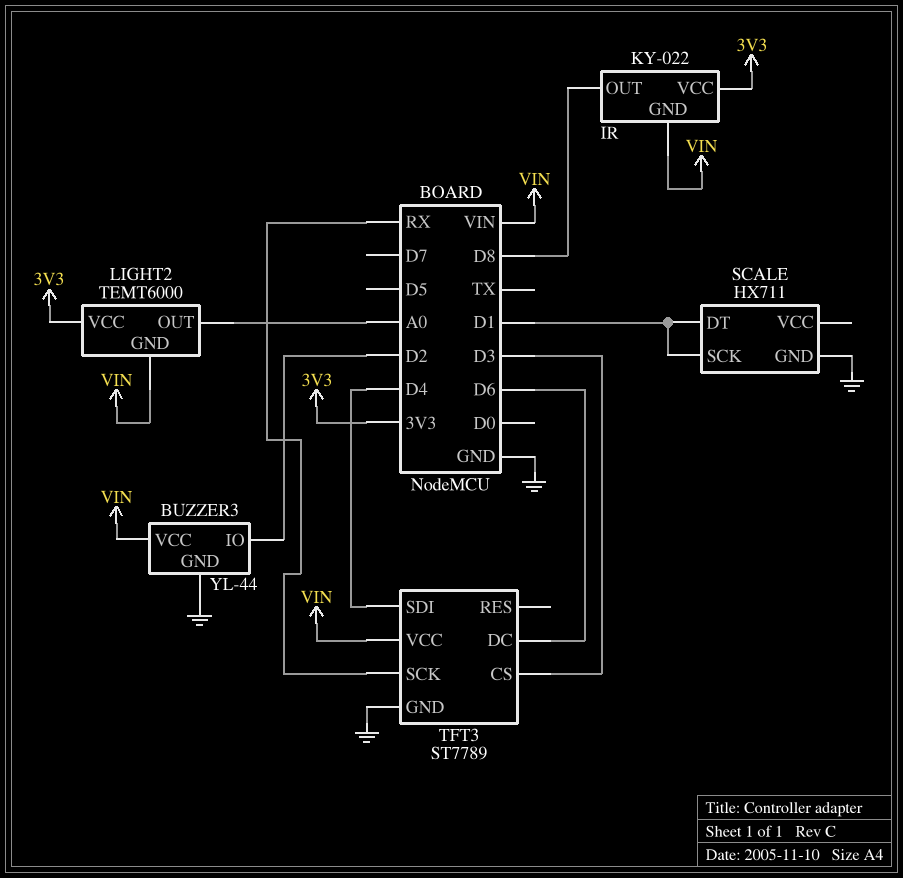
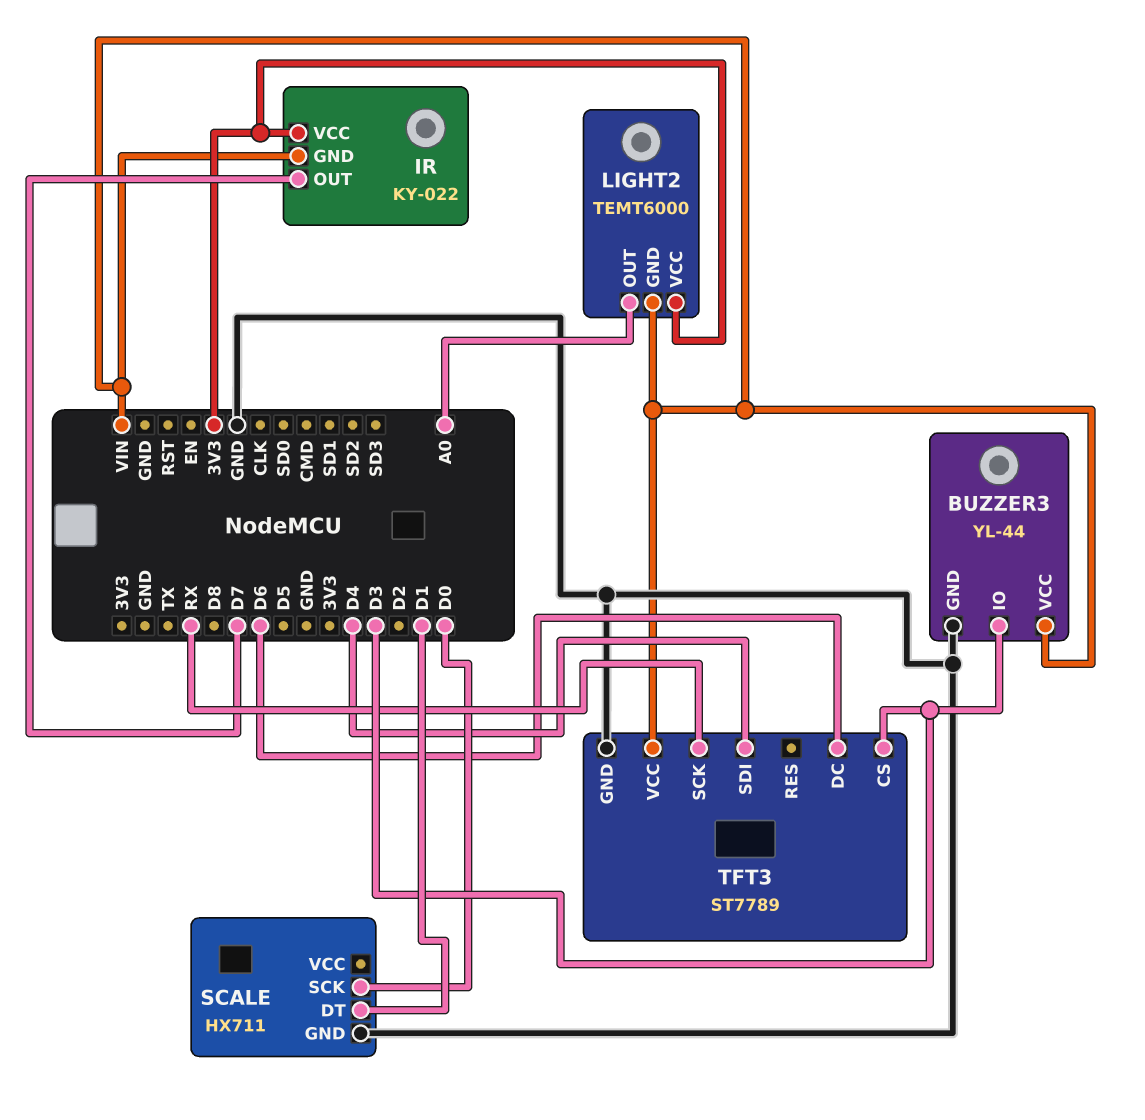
BUZZER3 pin IO: D2 -> D3
IR pin OUT: D8 -> D7
SCALE pin SCK: D1 -> D0

